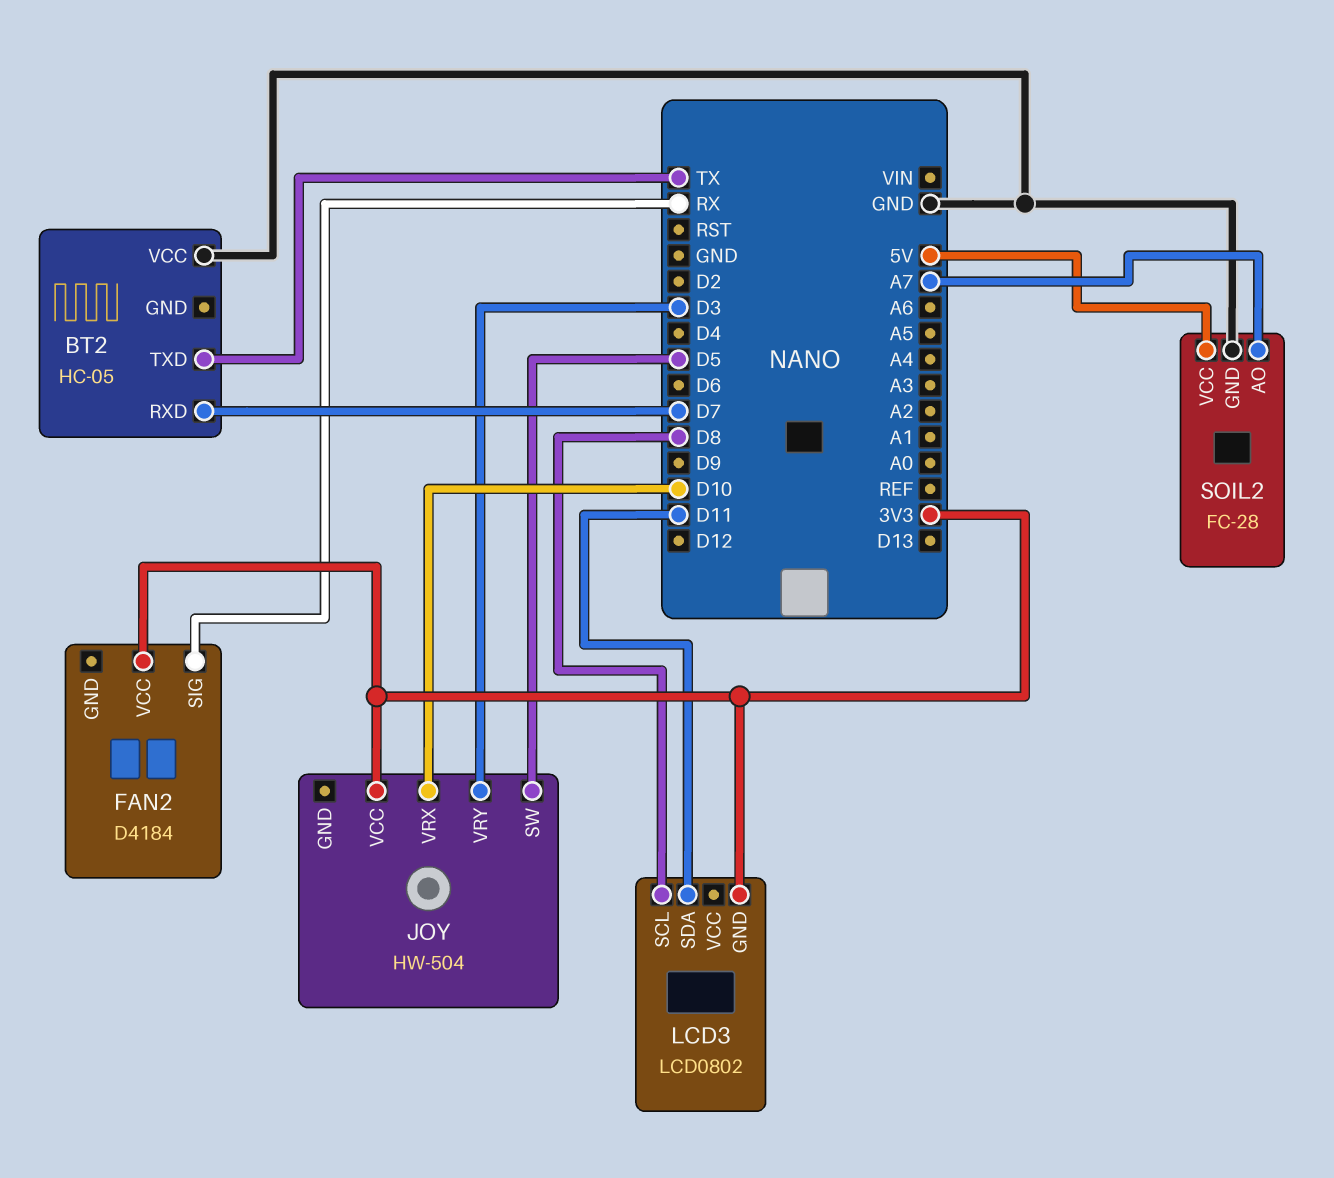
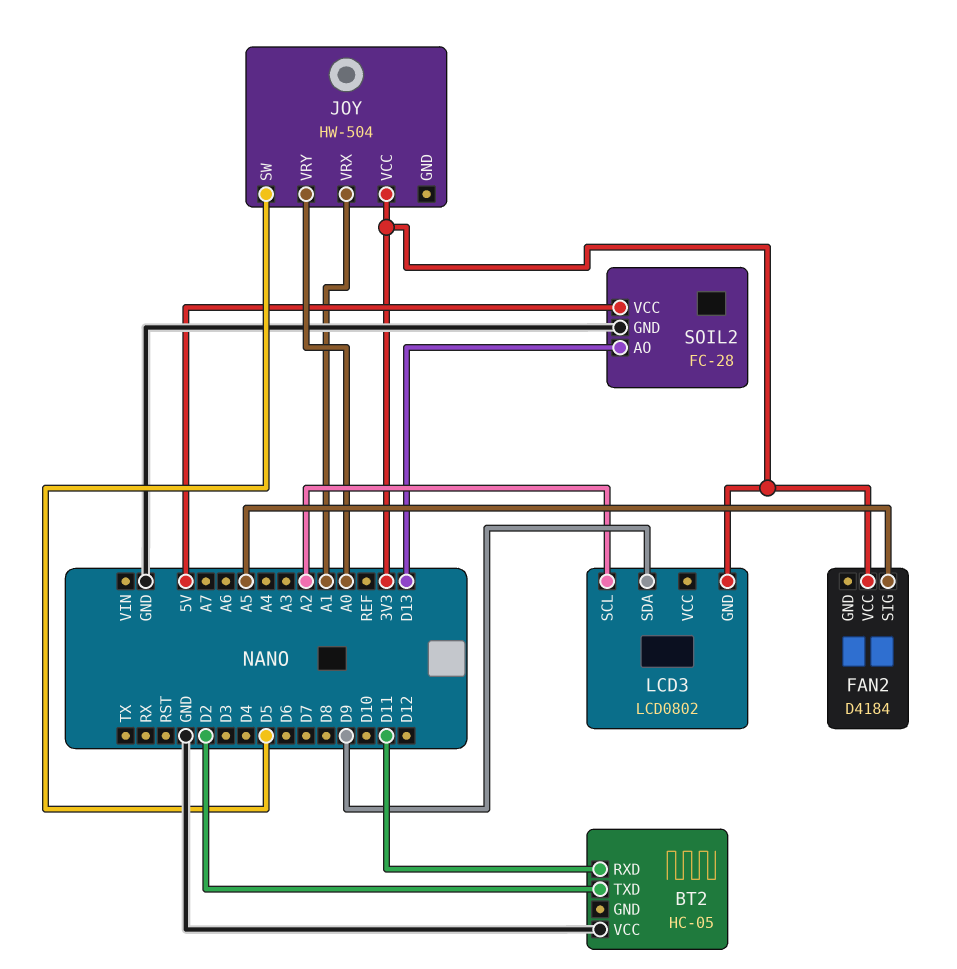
BT2 pin RXD: D7 -> D11
BT2 pin TXD: TX -> D2
FAN2 pin SIG: RX -> A5
JOY pin VRX: D10 -> A1
JOY pin VRY: D3 -> A0
LCD3 pin SCL: D8 -> A2
LCD3 pin SDA: D11 -> D9
SOIL2 pin AO: A7 -> D13

